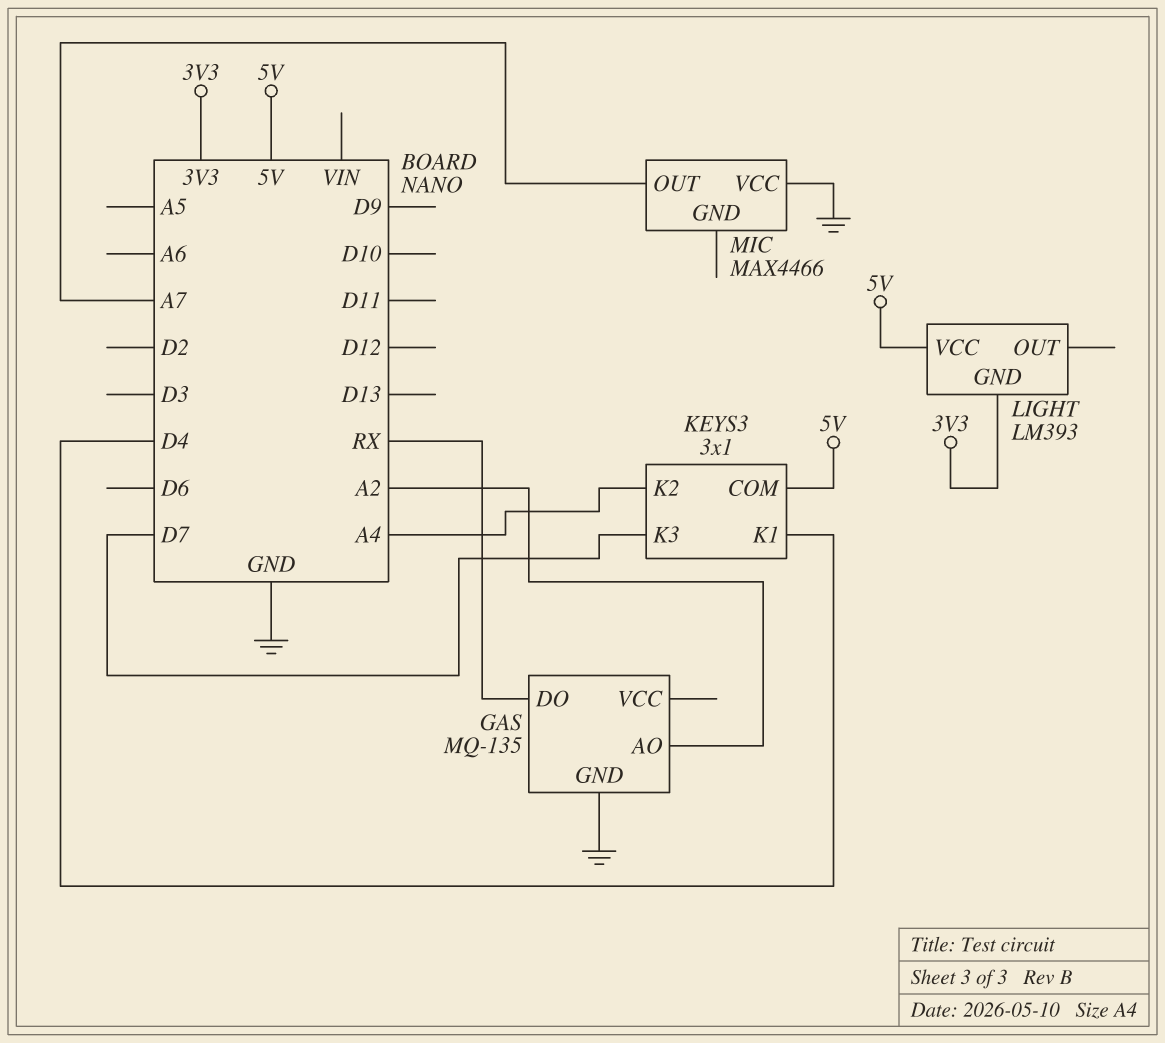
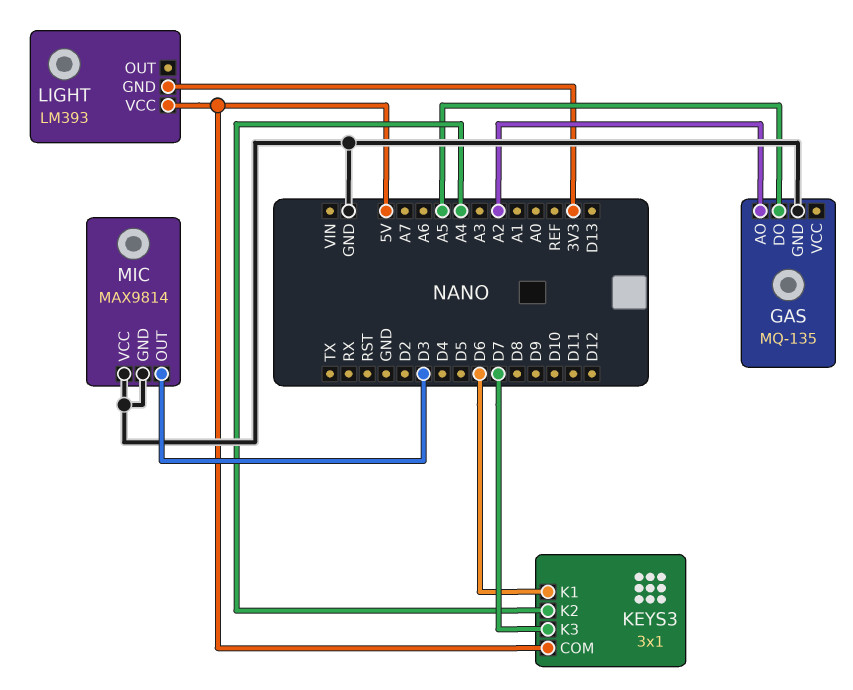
GAS pin DO: RX -> A5
KEYS3 pin K1: D4 -> D6
MIC: MAX4466 -> MAX9814
MIC pin GND: none -> GND
MIC pin OUT: A7 -> D3

